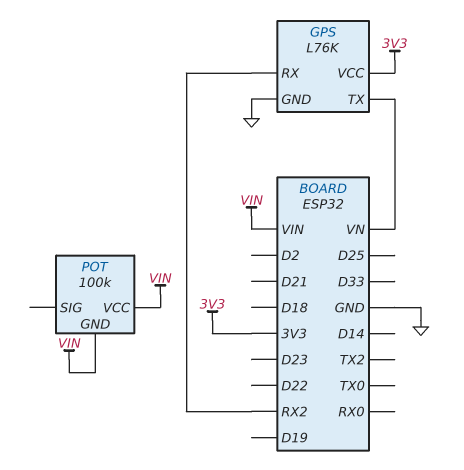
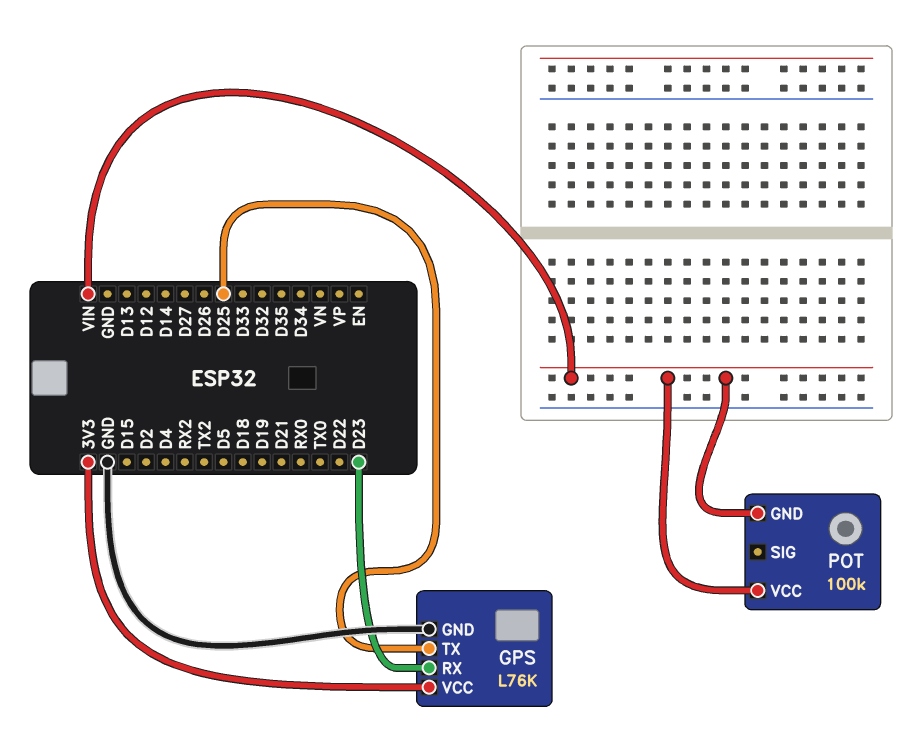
GPS pin RX: RX2 -> D23
GPS pin TX: VN -> D25

